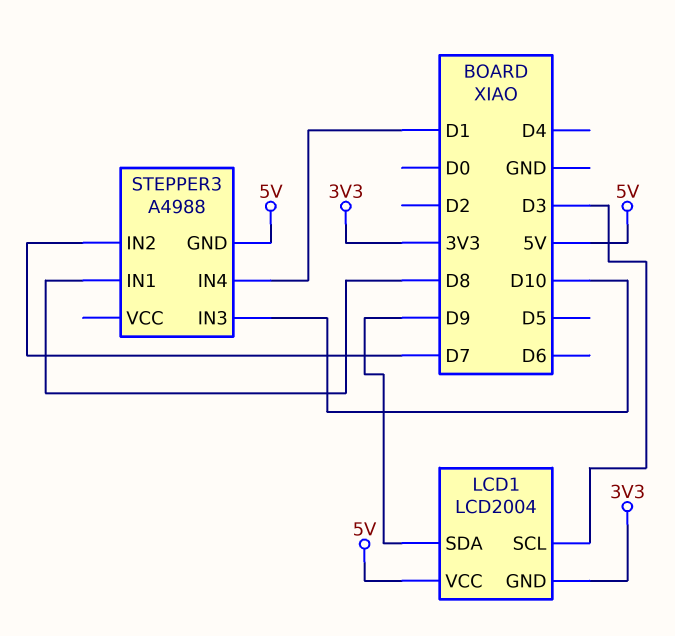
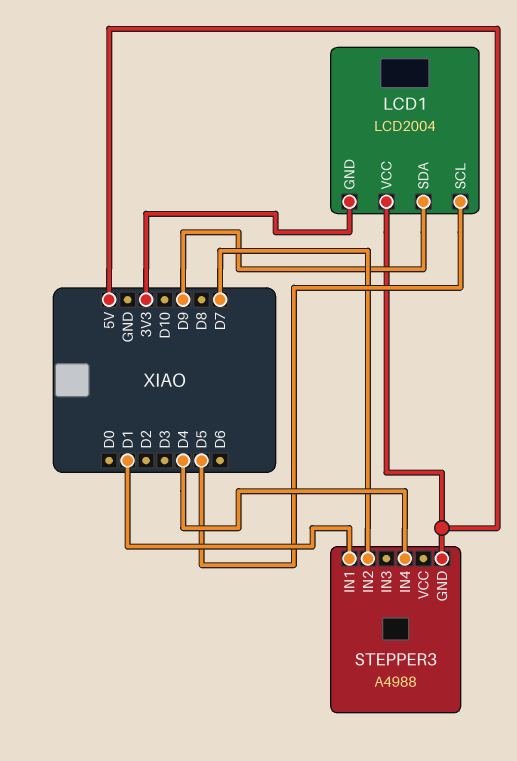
LCD1 pin SCL: D3 -> D5
STEPPER3 pin IN1: D8 -> D1
STEPPER3 pin IN3: D10 -> none
STEPPER3 pin IN4: D1 -> D4

